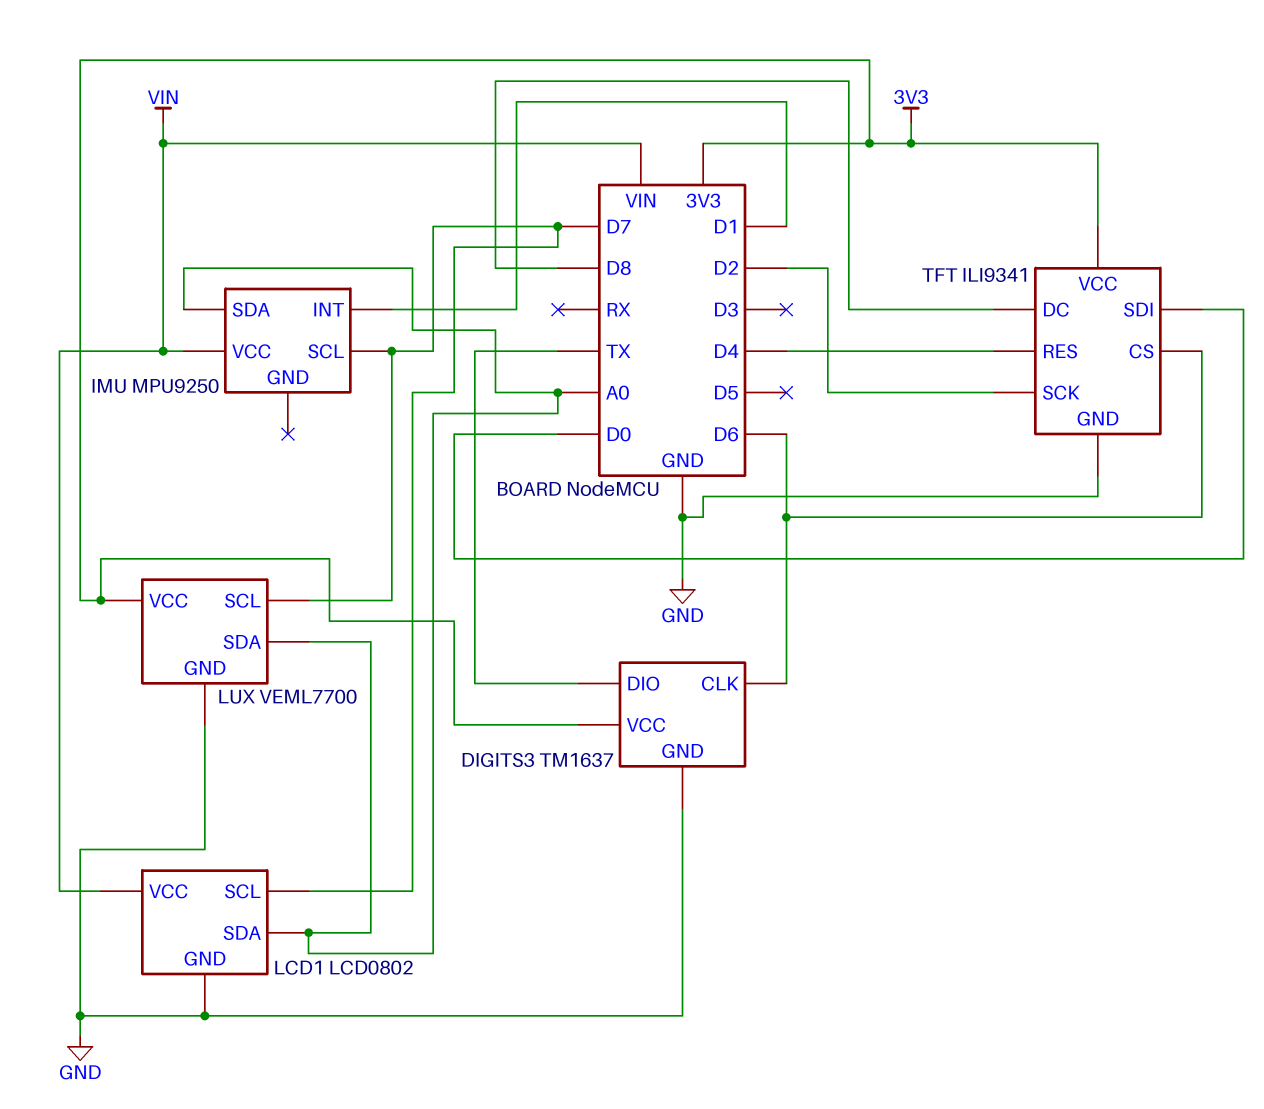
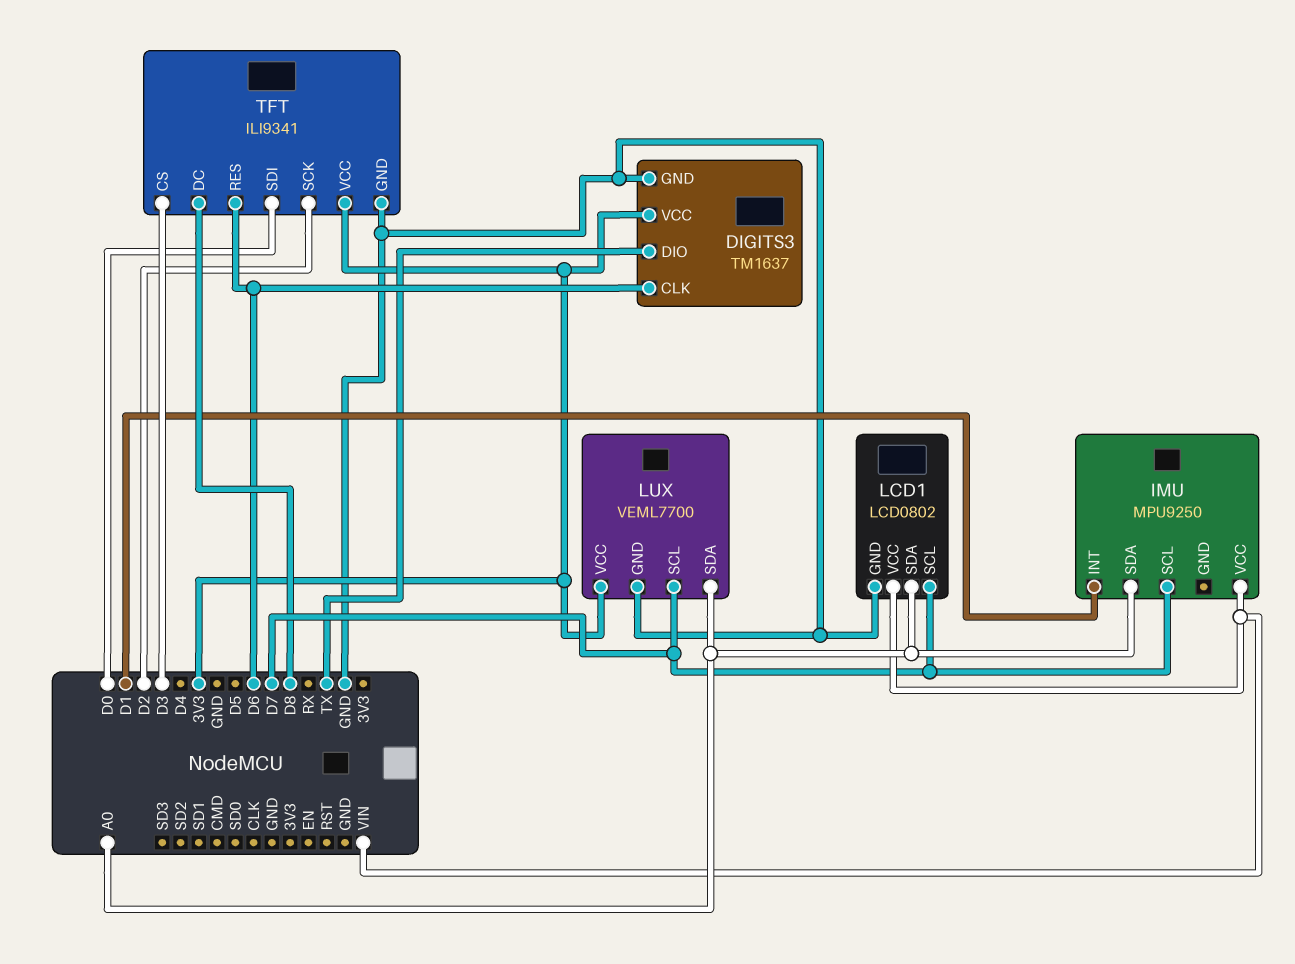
TFT pin CS: D6 -> D3
TFT pin RES: D4 -> D6

